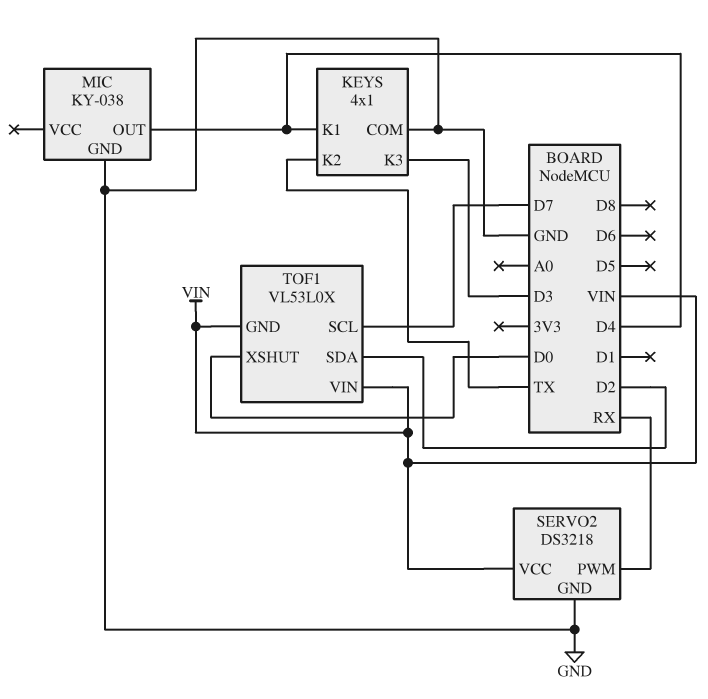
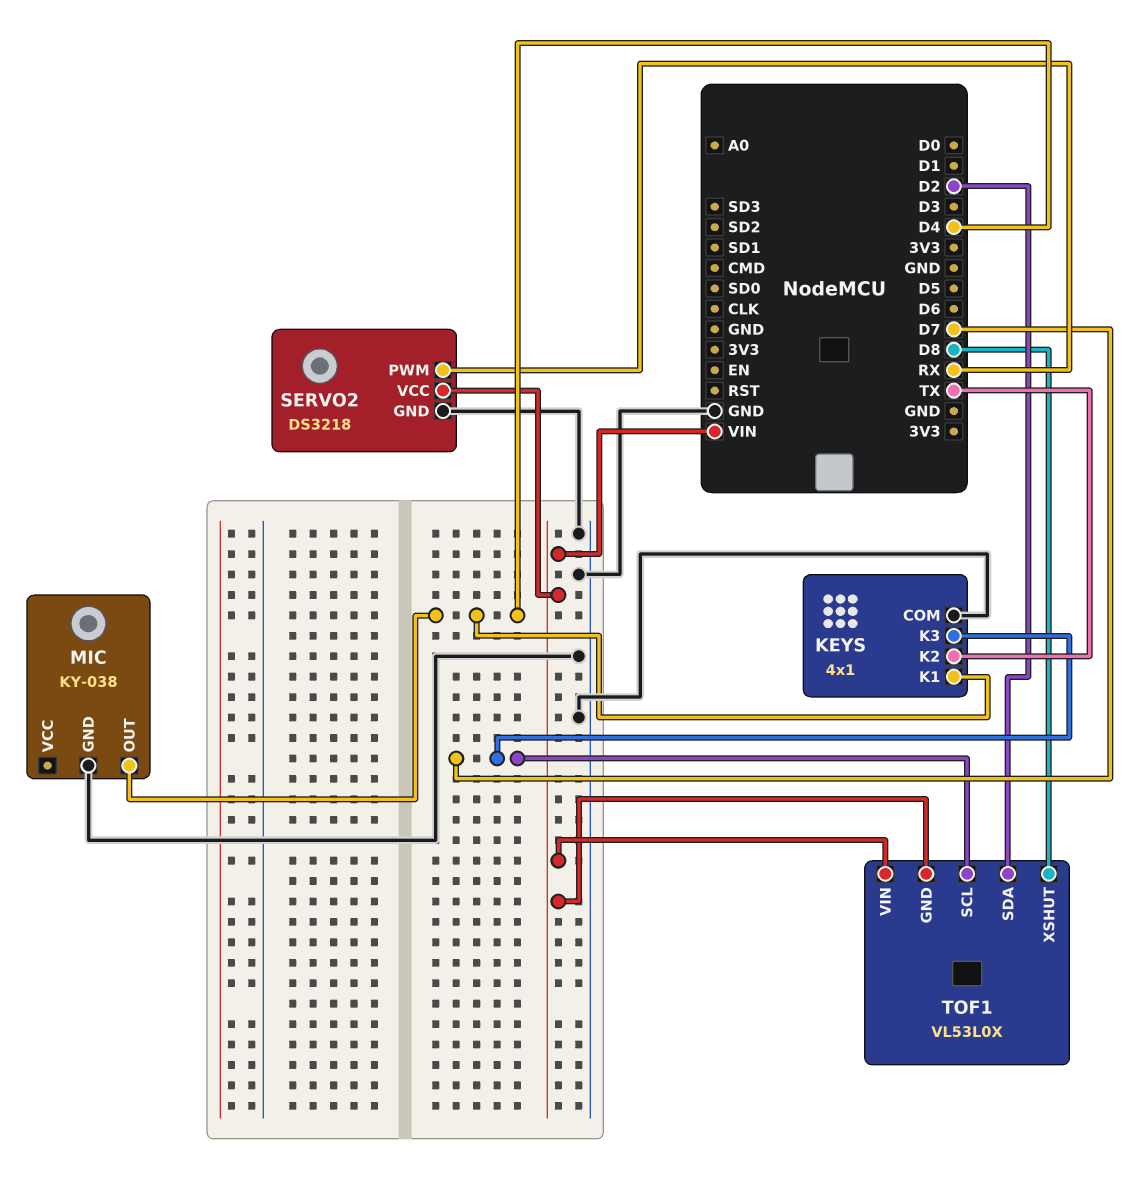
KEYS pin K3: D3 -> D7
TOF1 pin XSHUT: D0 -> D8

